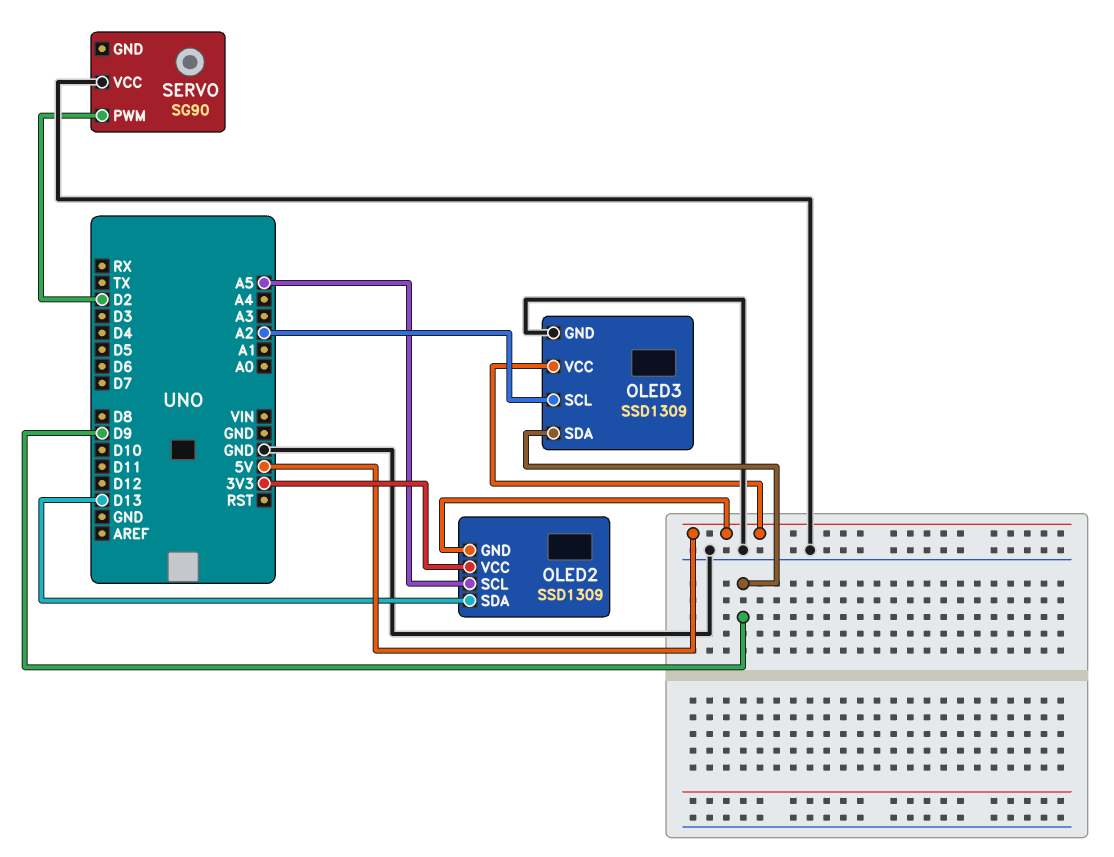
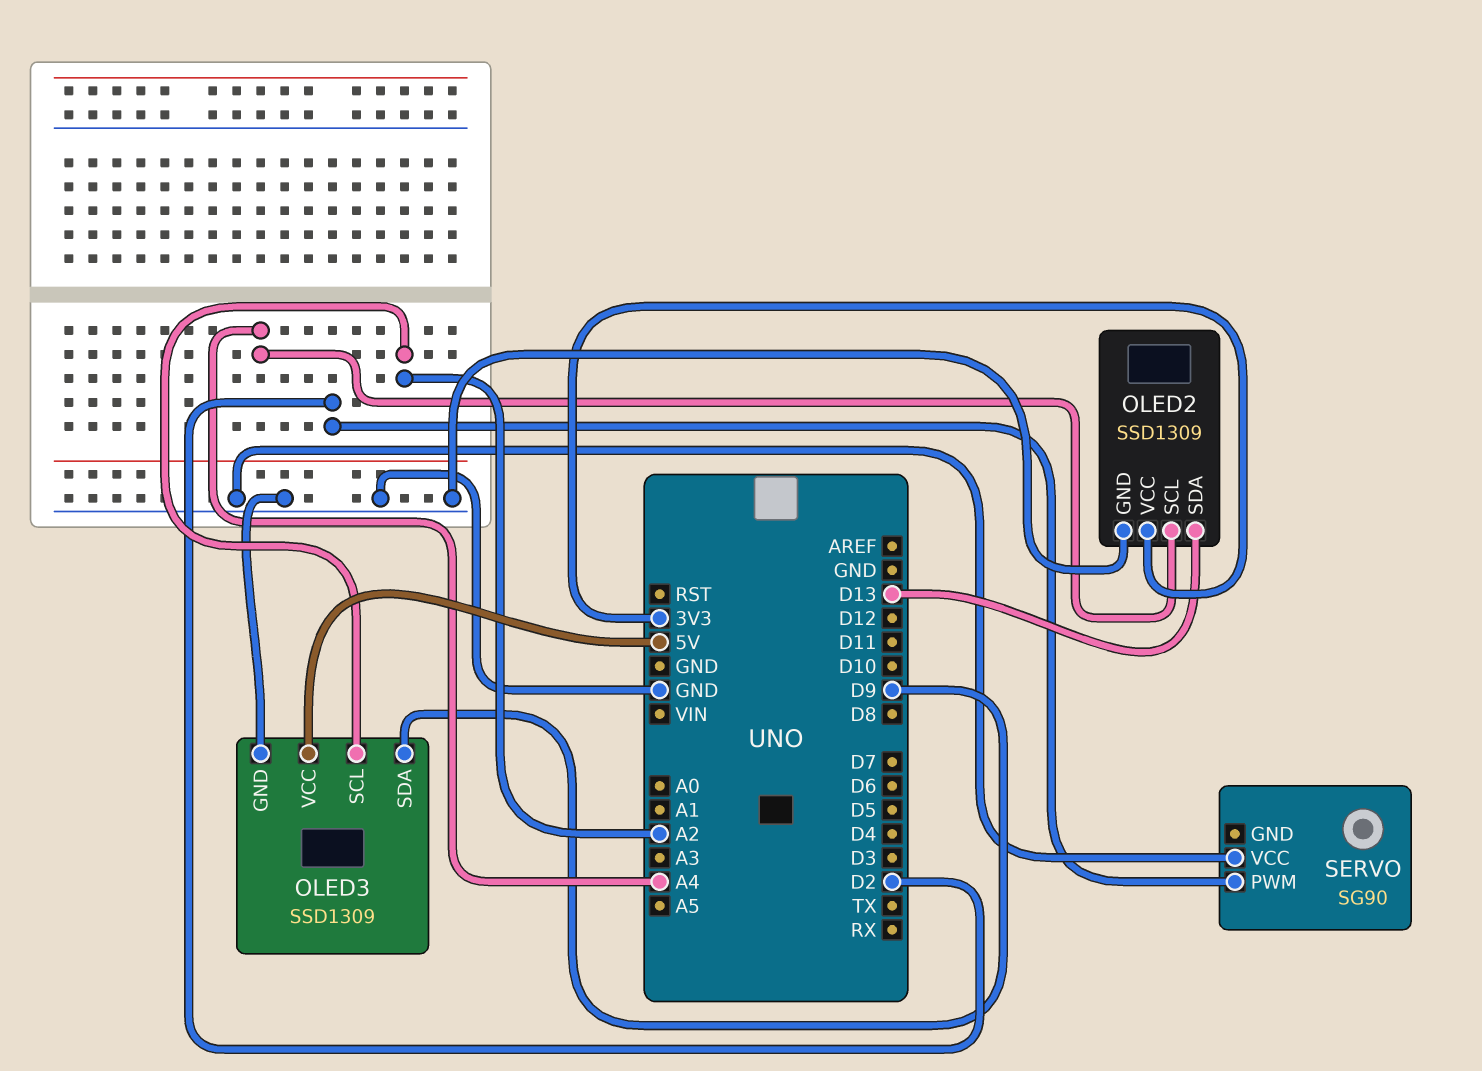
OLED2 pin GND: 5V -> GND
OLED2 pin SCL: A5 -> A4

